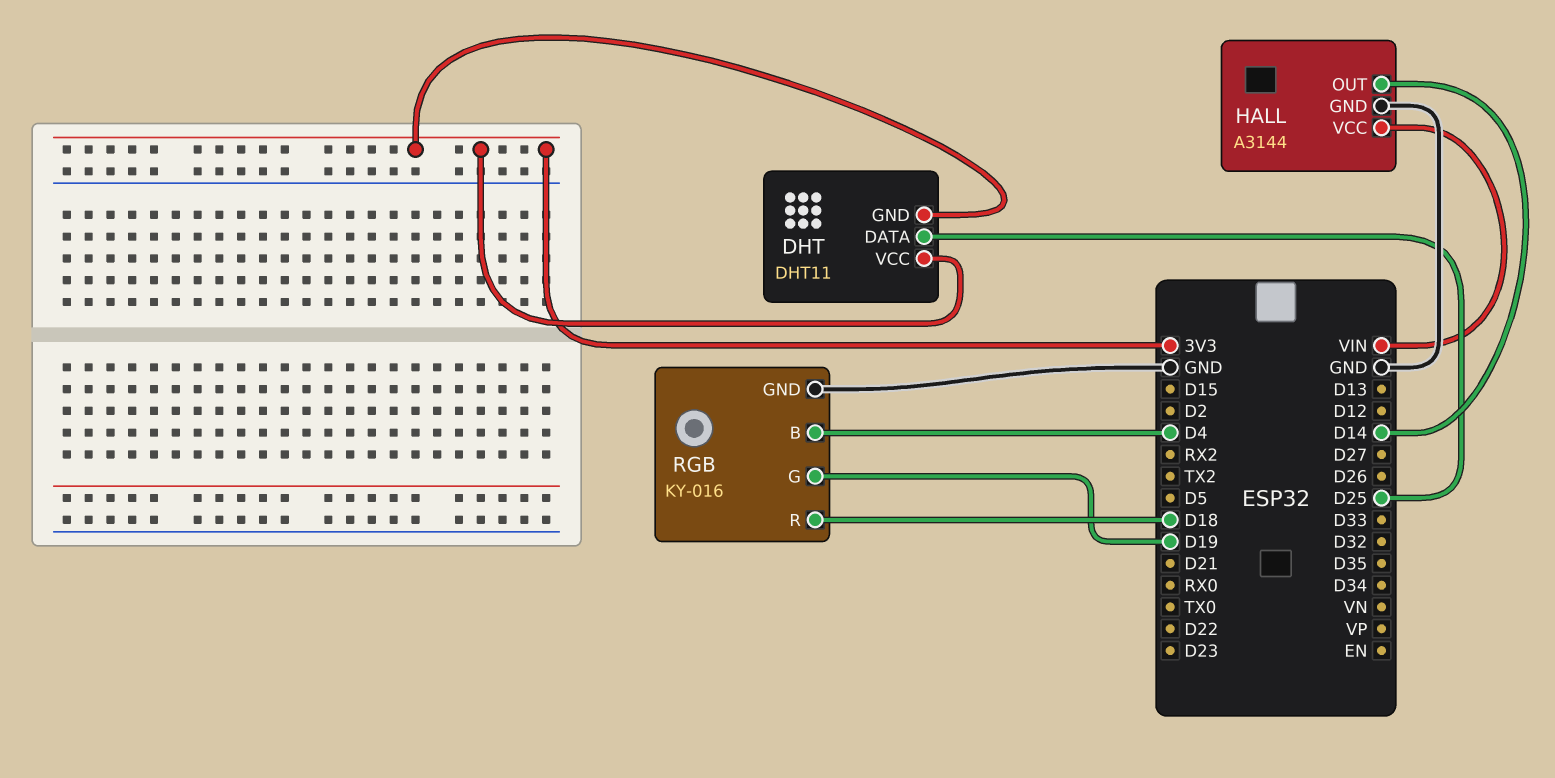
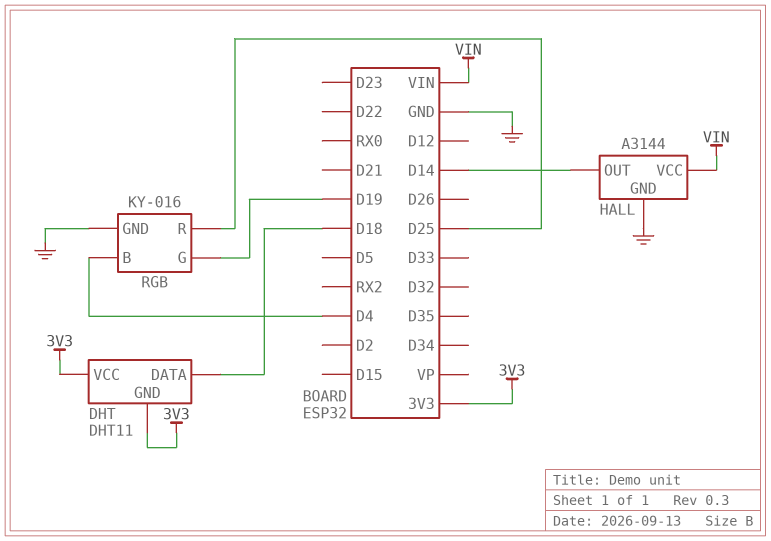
DHT pin DATA: D25 -> D18
RGB pin R: D18 -> D25

